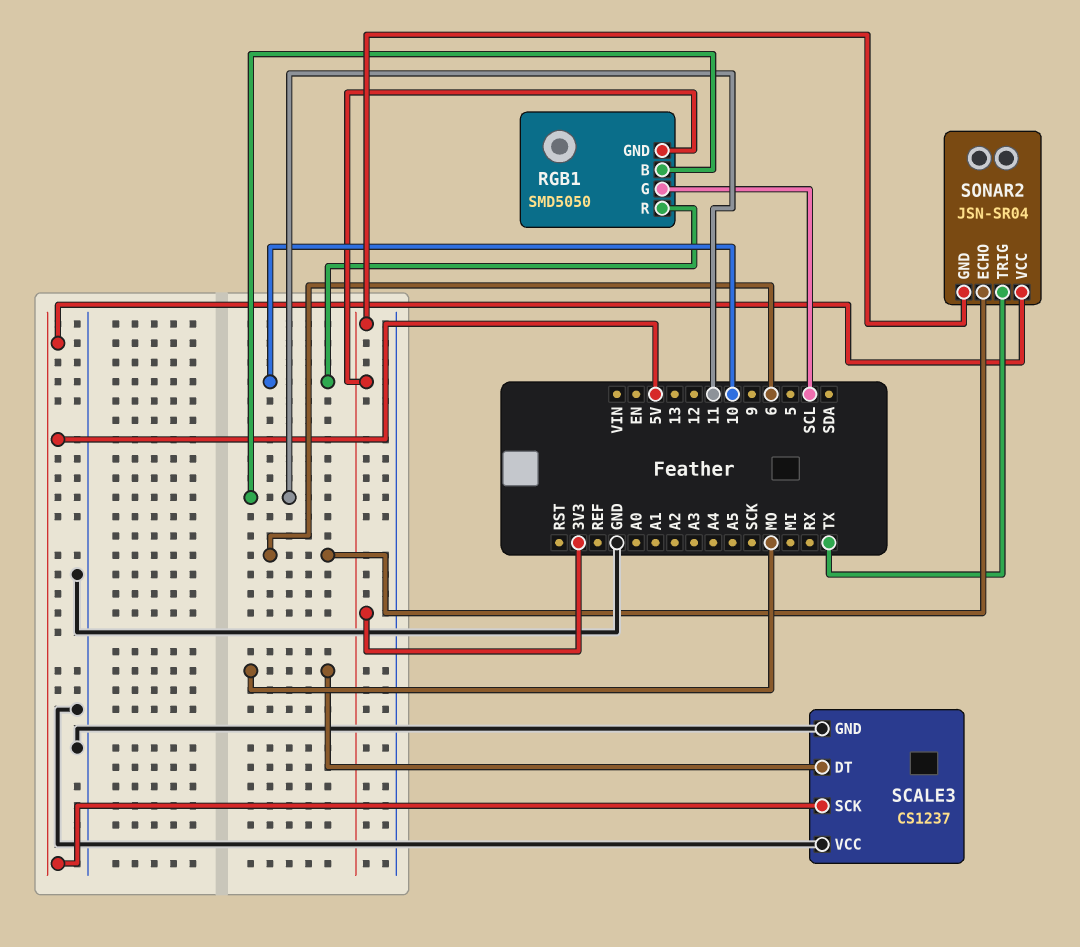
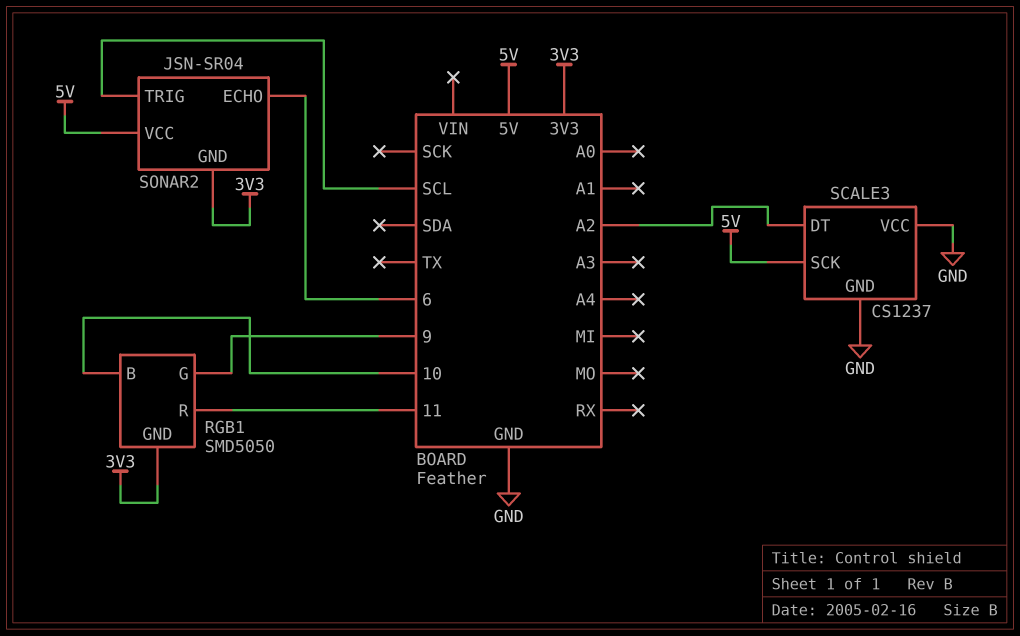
RGB1 pin B: 11 -> 10
RGB1 pin G: SCL -> 9
RGB1 pin R: 10 -> 11
SCALE3 pin DT: MO -> A2
SONAR2 pin TRIG: TX -> SCL

